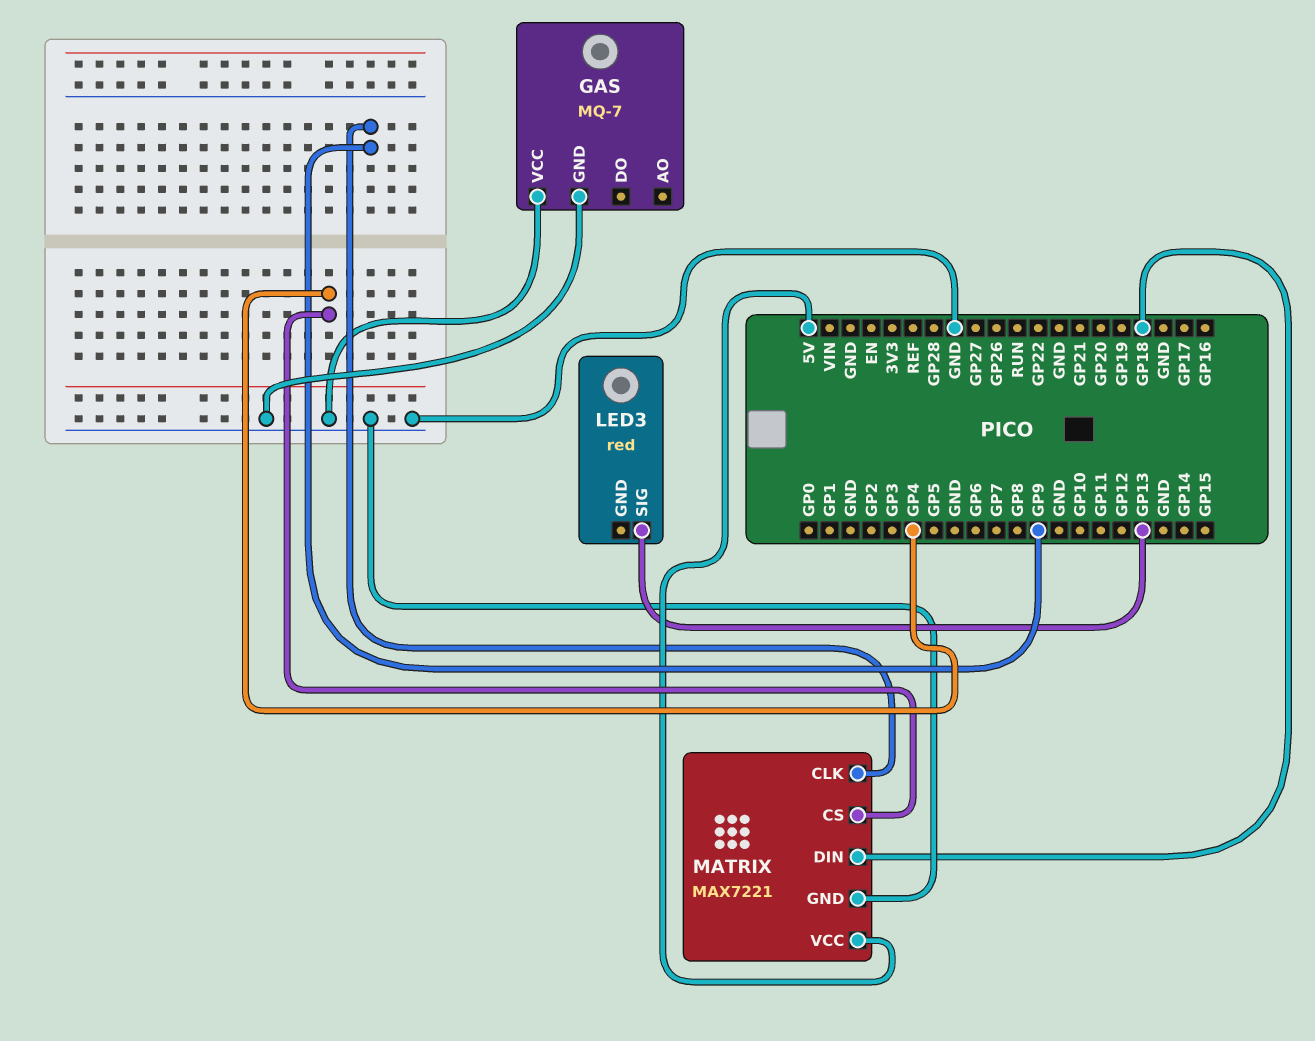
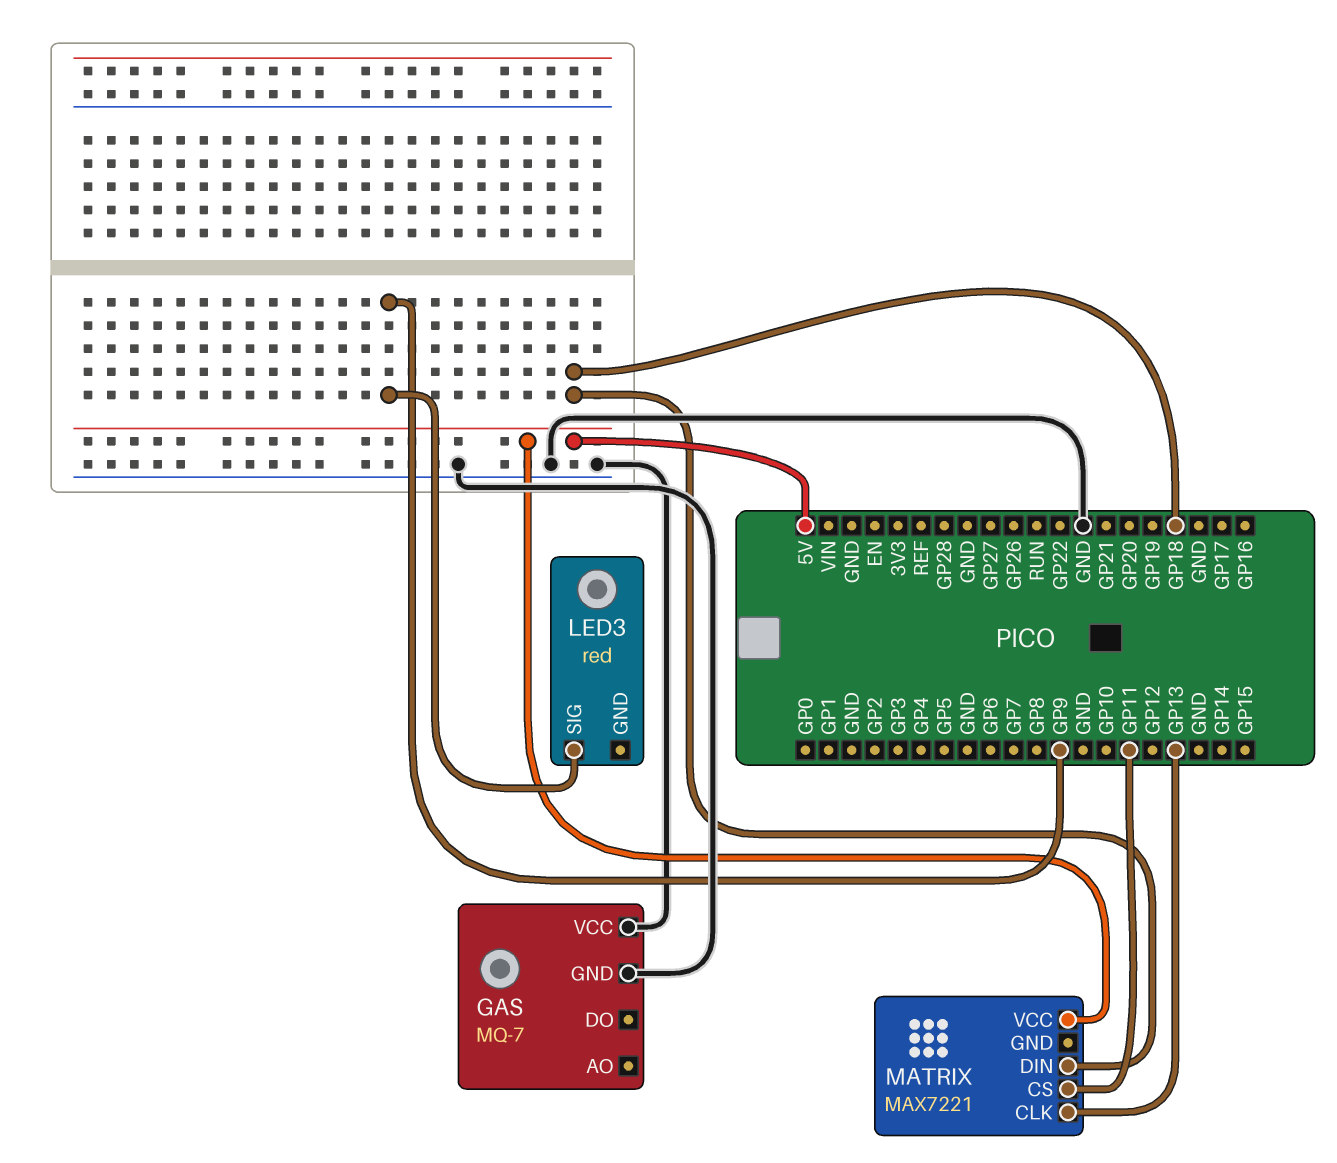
LED3 pin SIG: GP13 -> GP9
MATRIX pin CLK: GP9 -> GP13
MATRIX pin CS: GP4 -> GP11
MATRIX pin GND: GND -> none

